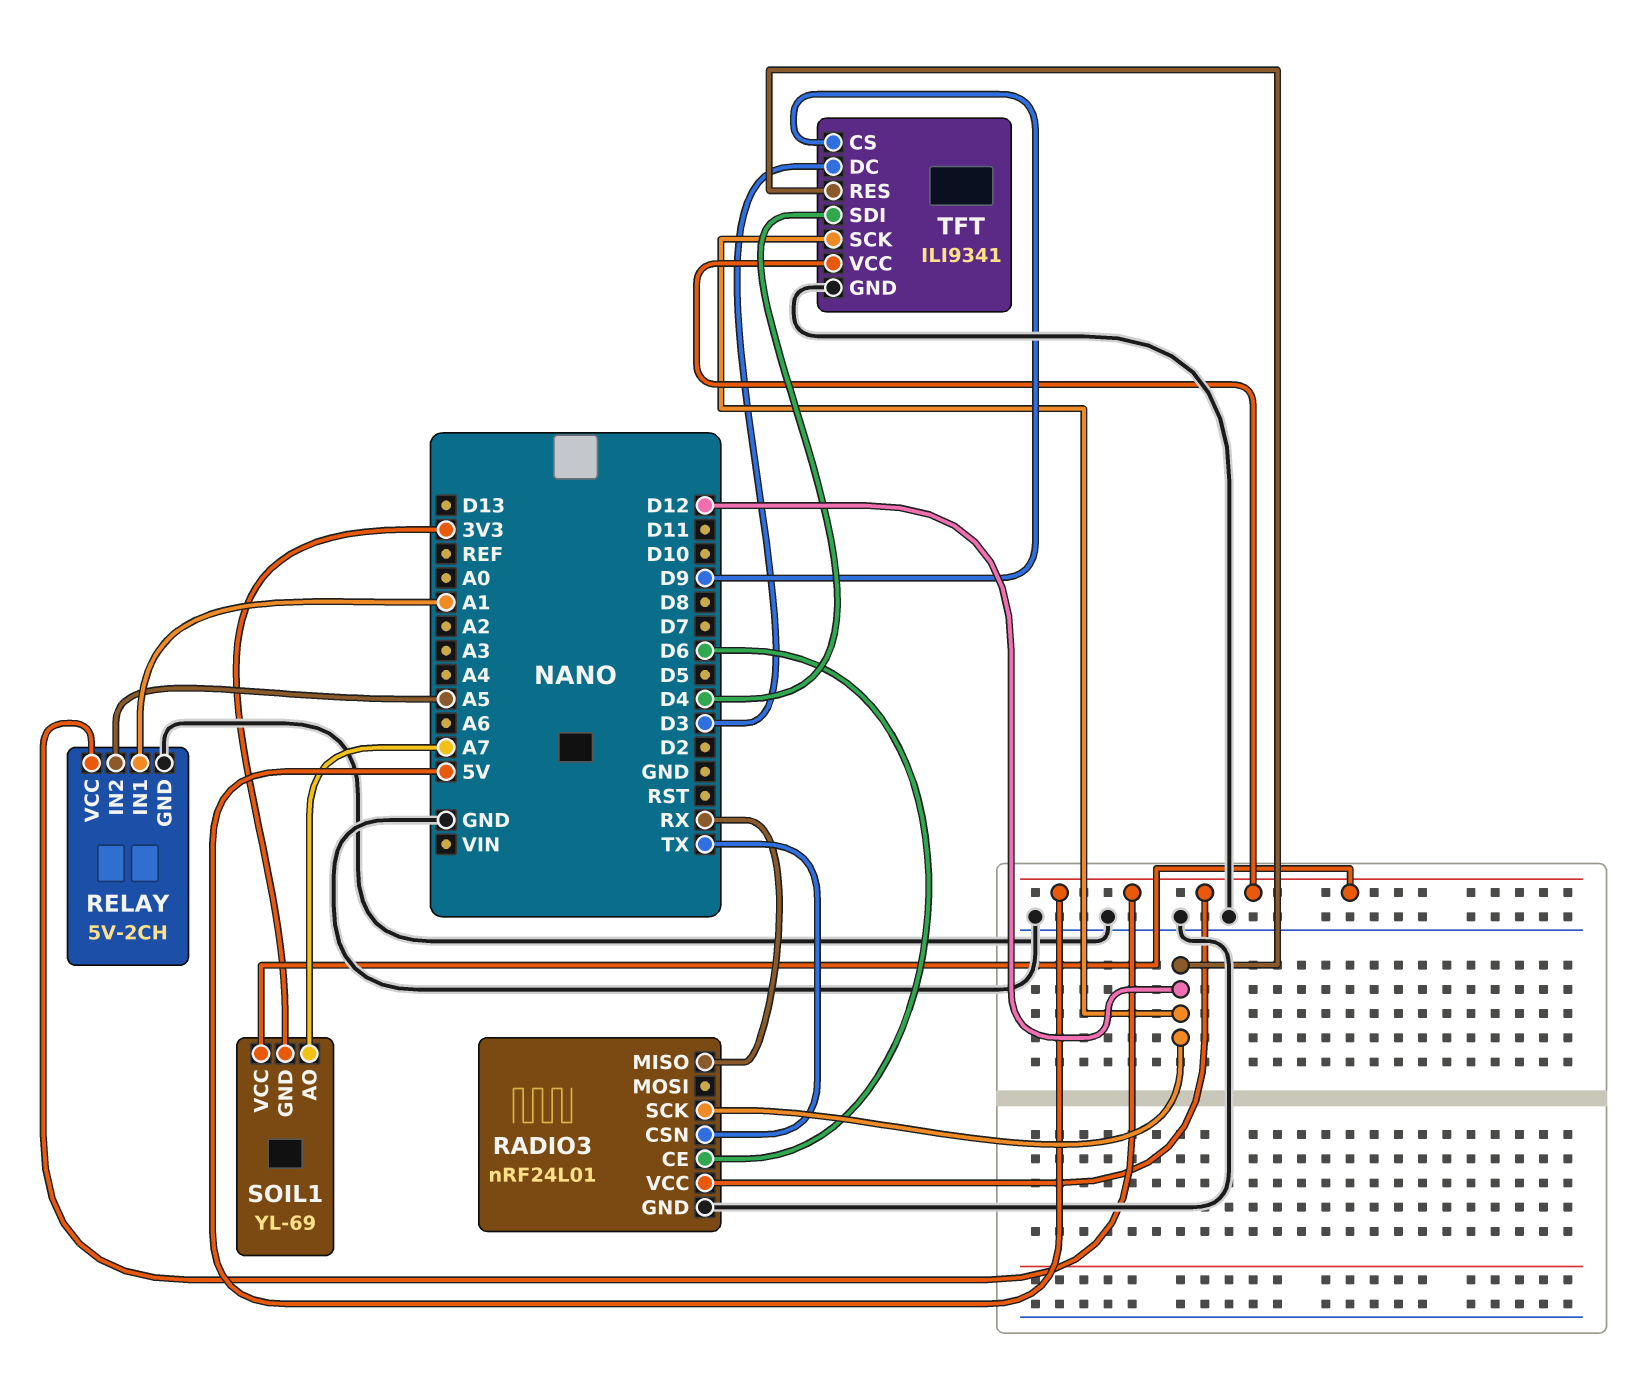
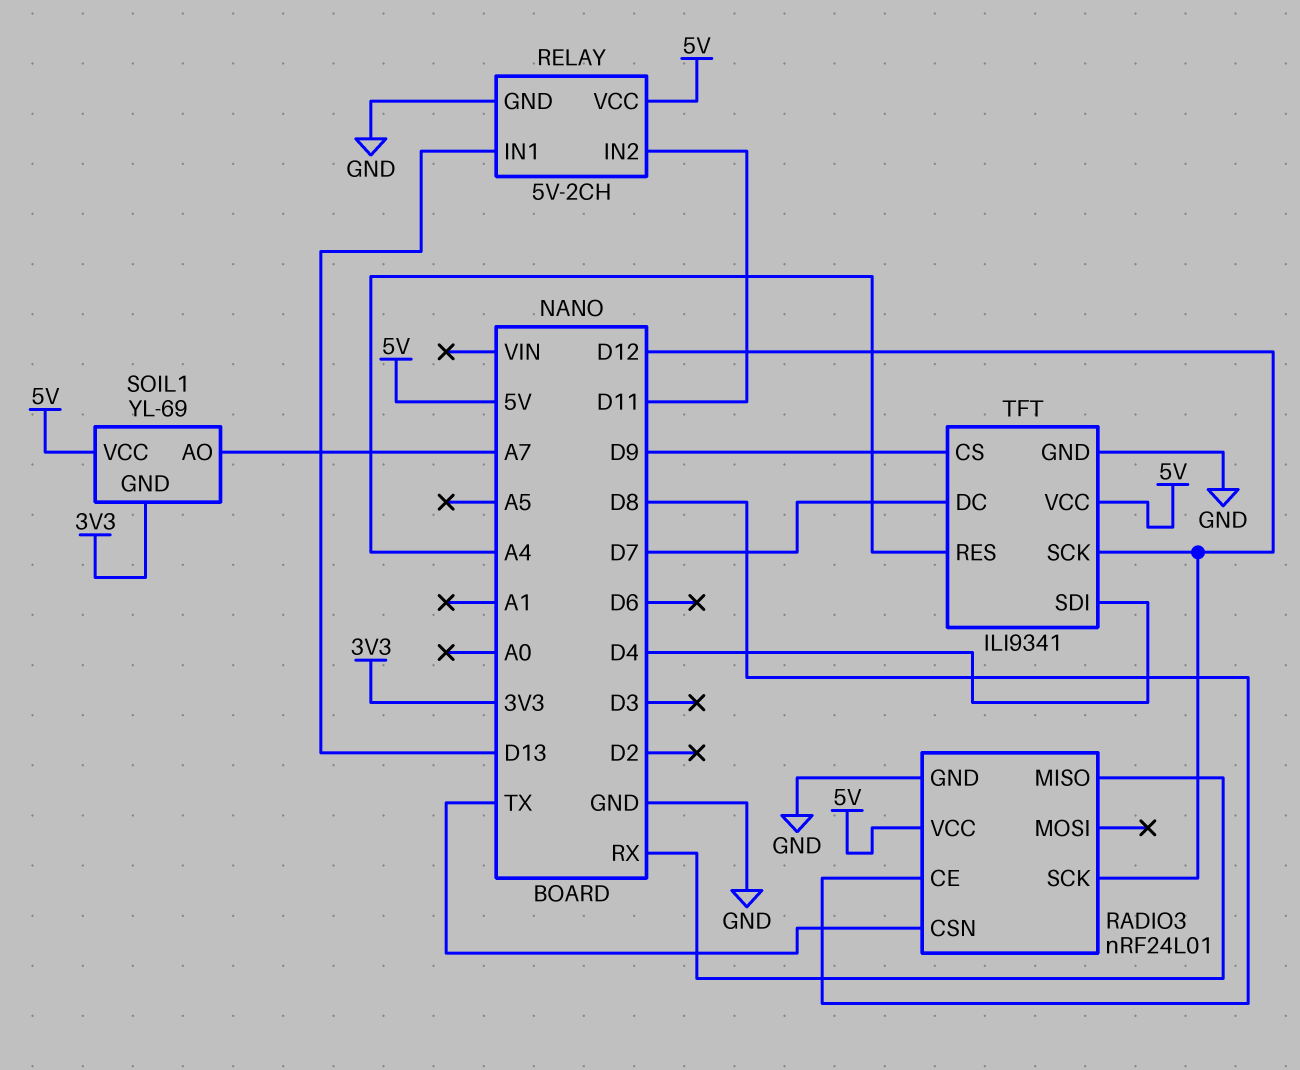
RADIO3 pin CE: D6 -> D8
RELAY pin IN1: A1 -> D13
RELAY pin IN2: A5 -> D11
TFT pin DC: D3 -> D7
TFT pin RES: D12 -> A4

